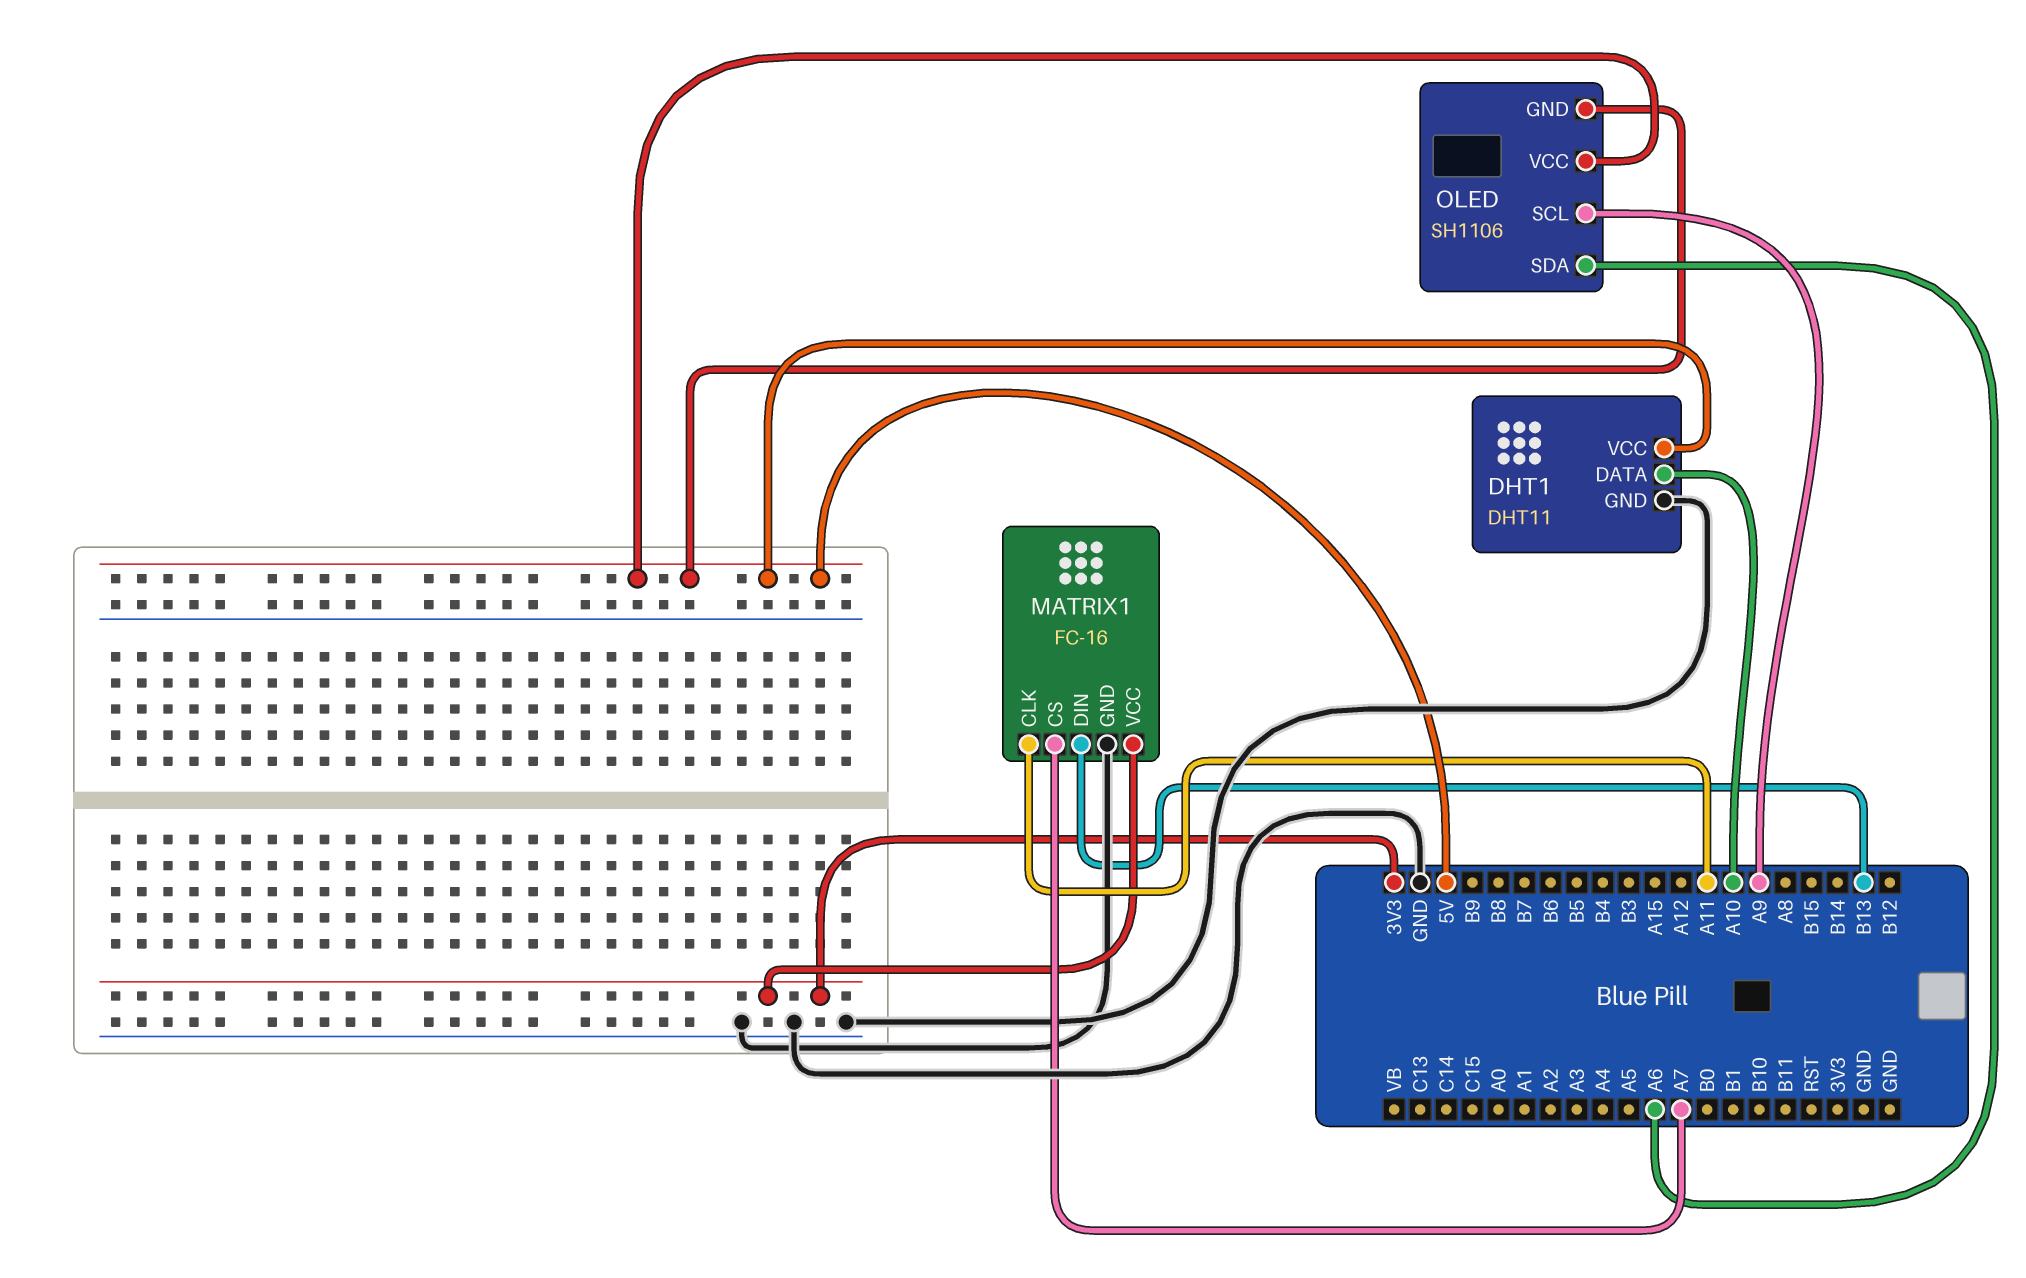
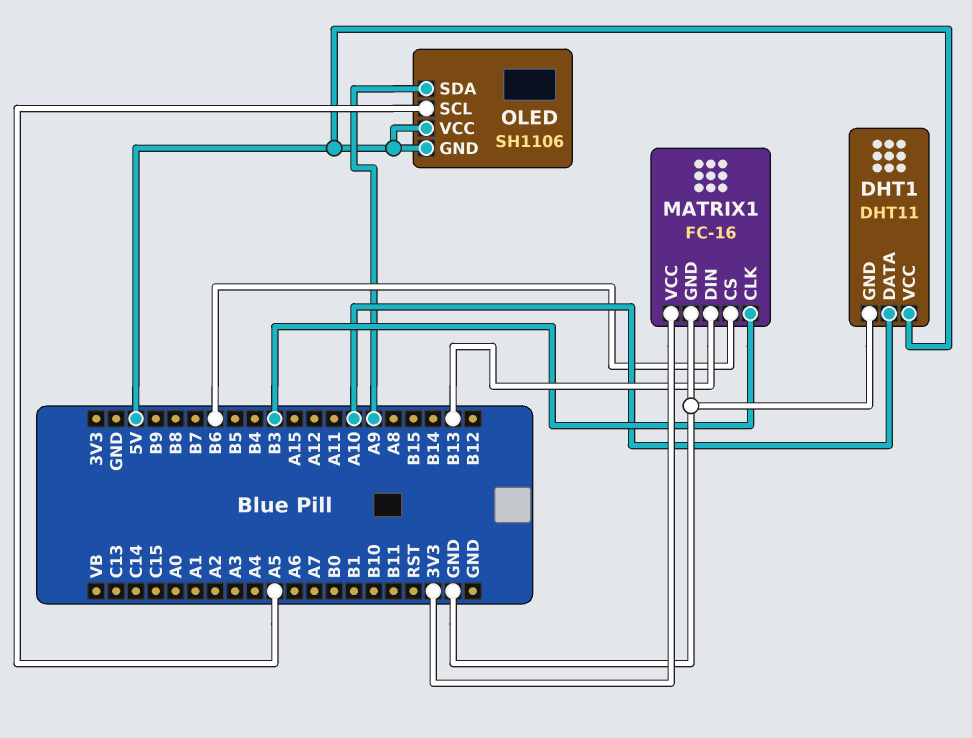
MATRIX1 pin CLK: A11 -> B3
MATRIX1 pin CS: A7 -> B6
OLED pin SCL: A9 -> A5
OLED pin SDA: A6 -> A9

